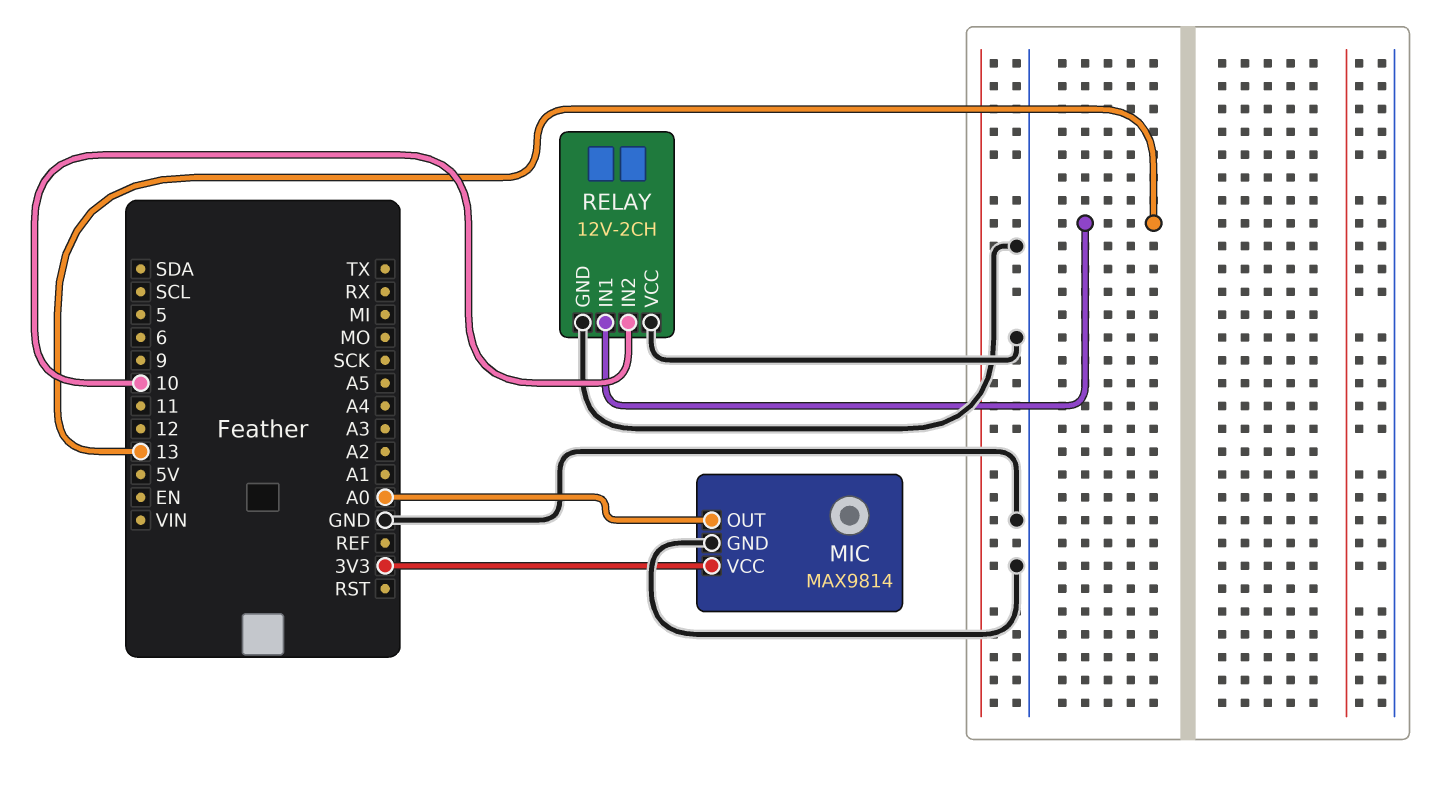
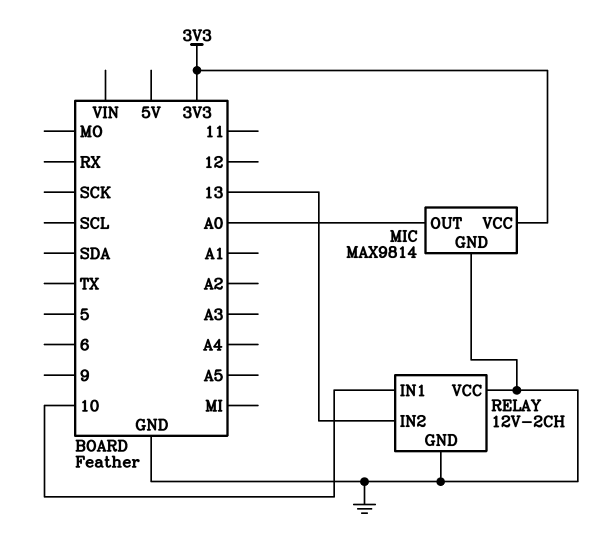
RELAY pin IN1: 13 -> 10
RELAY pin IN2: 10 -> 13

